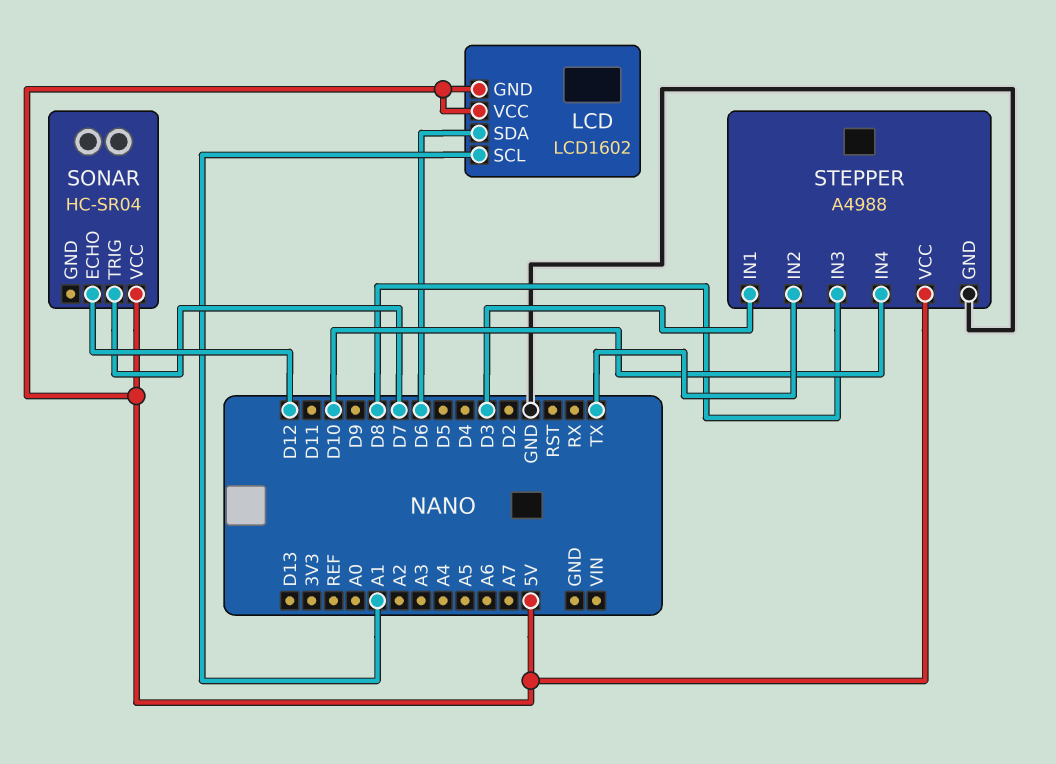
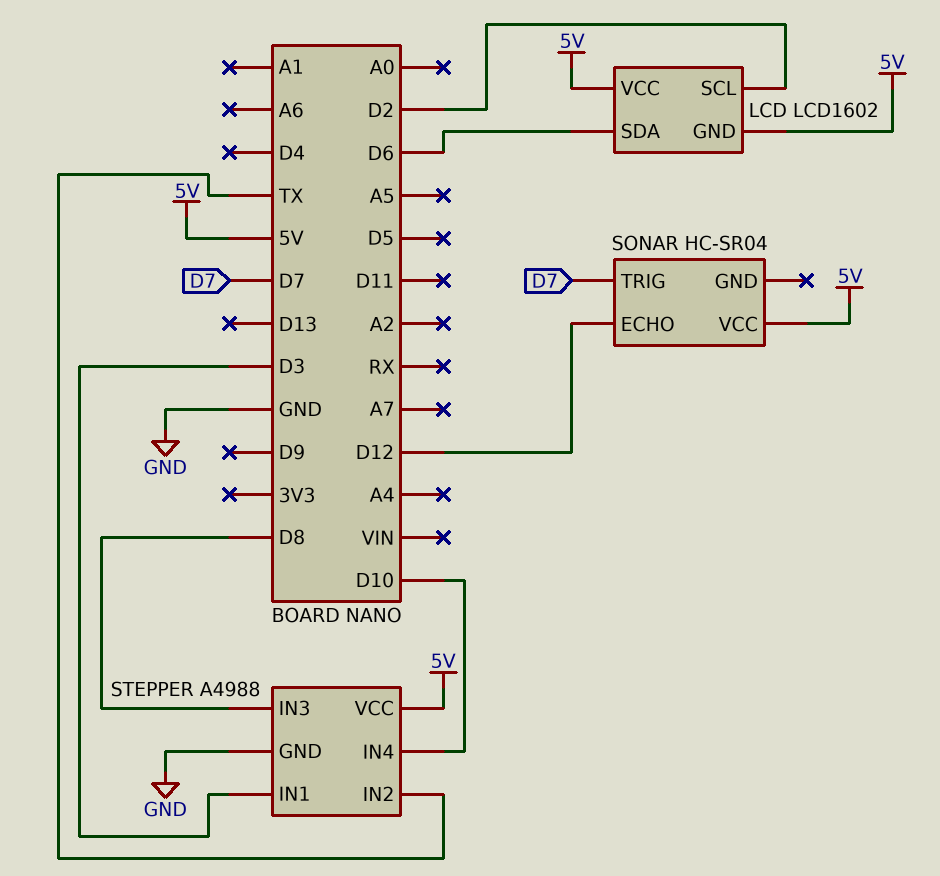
LCD pin SCL: A1 -> D2

